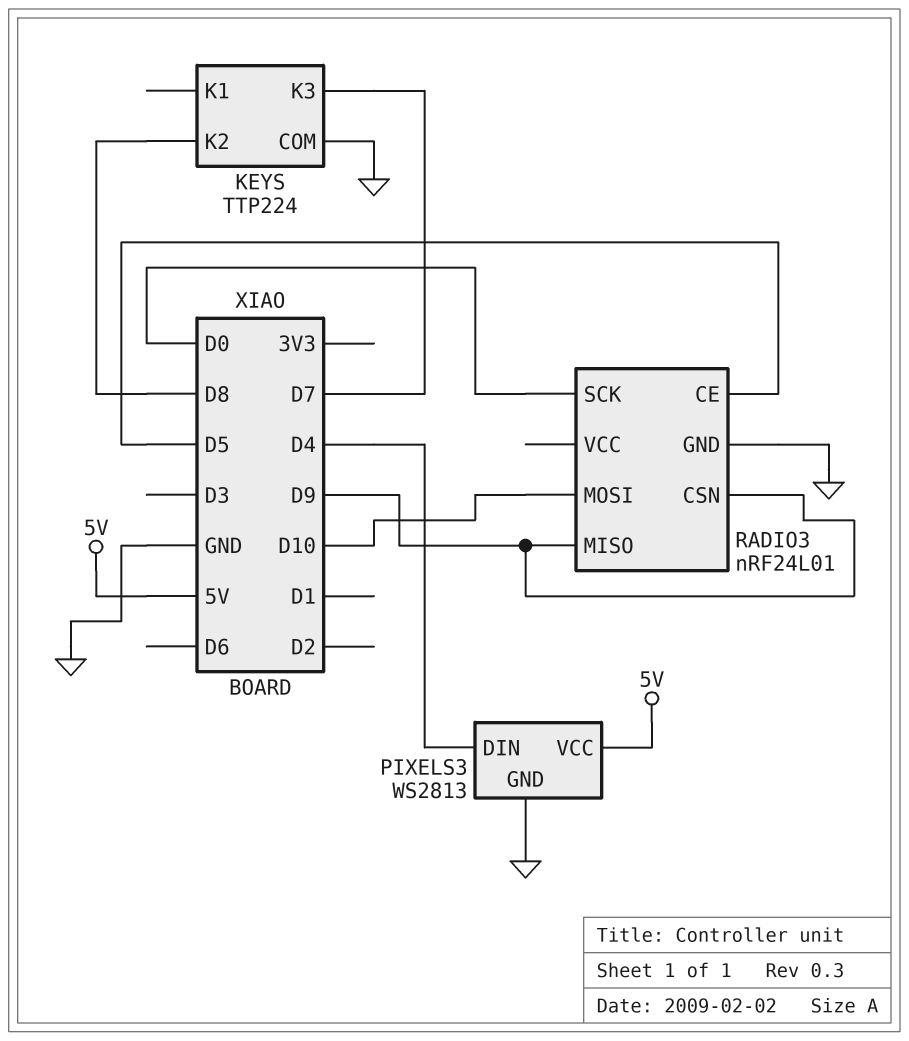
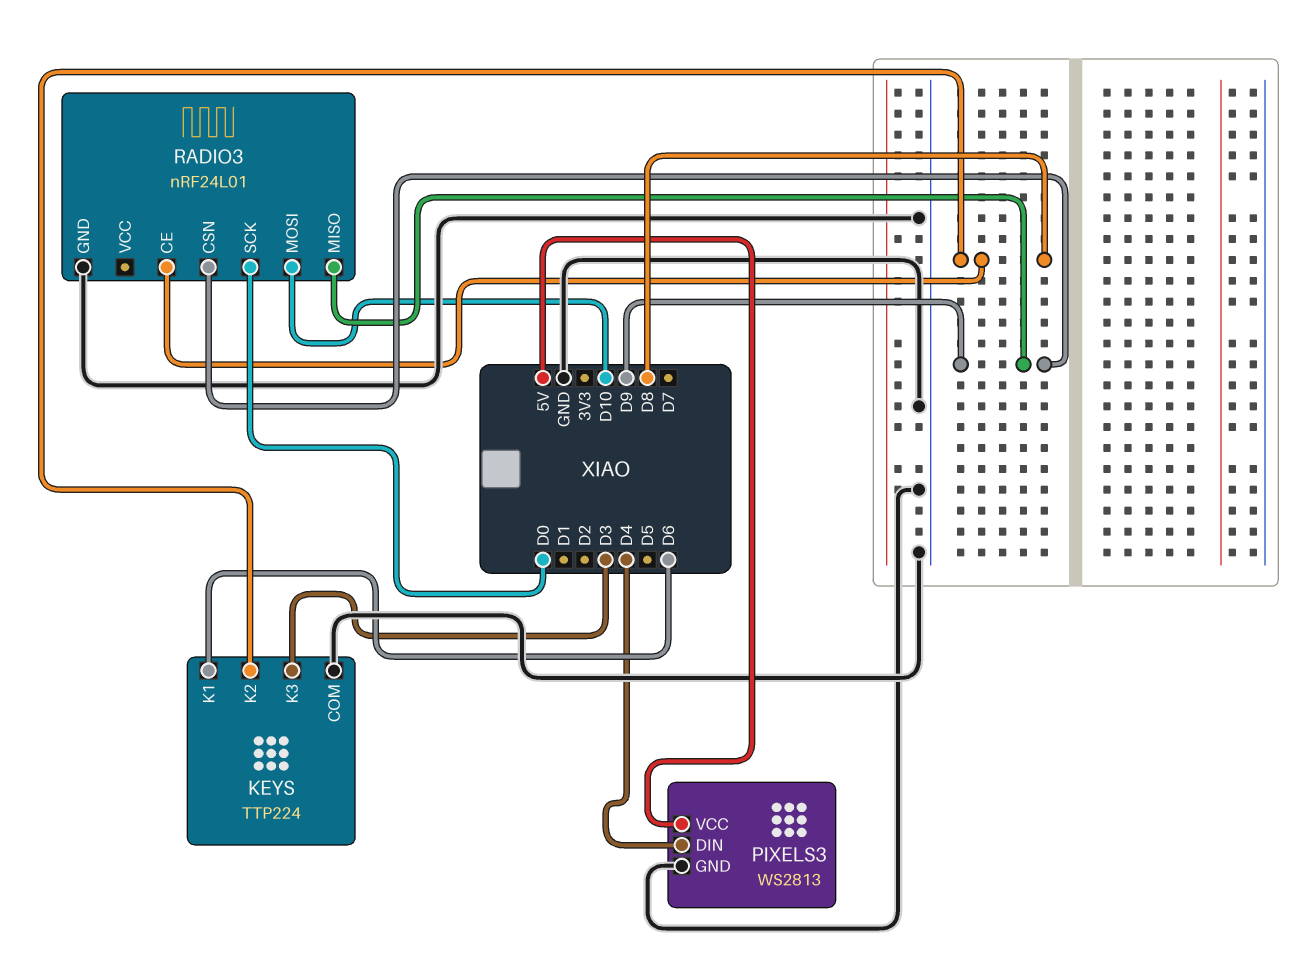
KEYS pin K1: none -> D6
KEYS pin K3: D7 -> D3
RADIO3 pin CE: D5 -> D8

